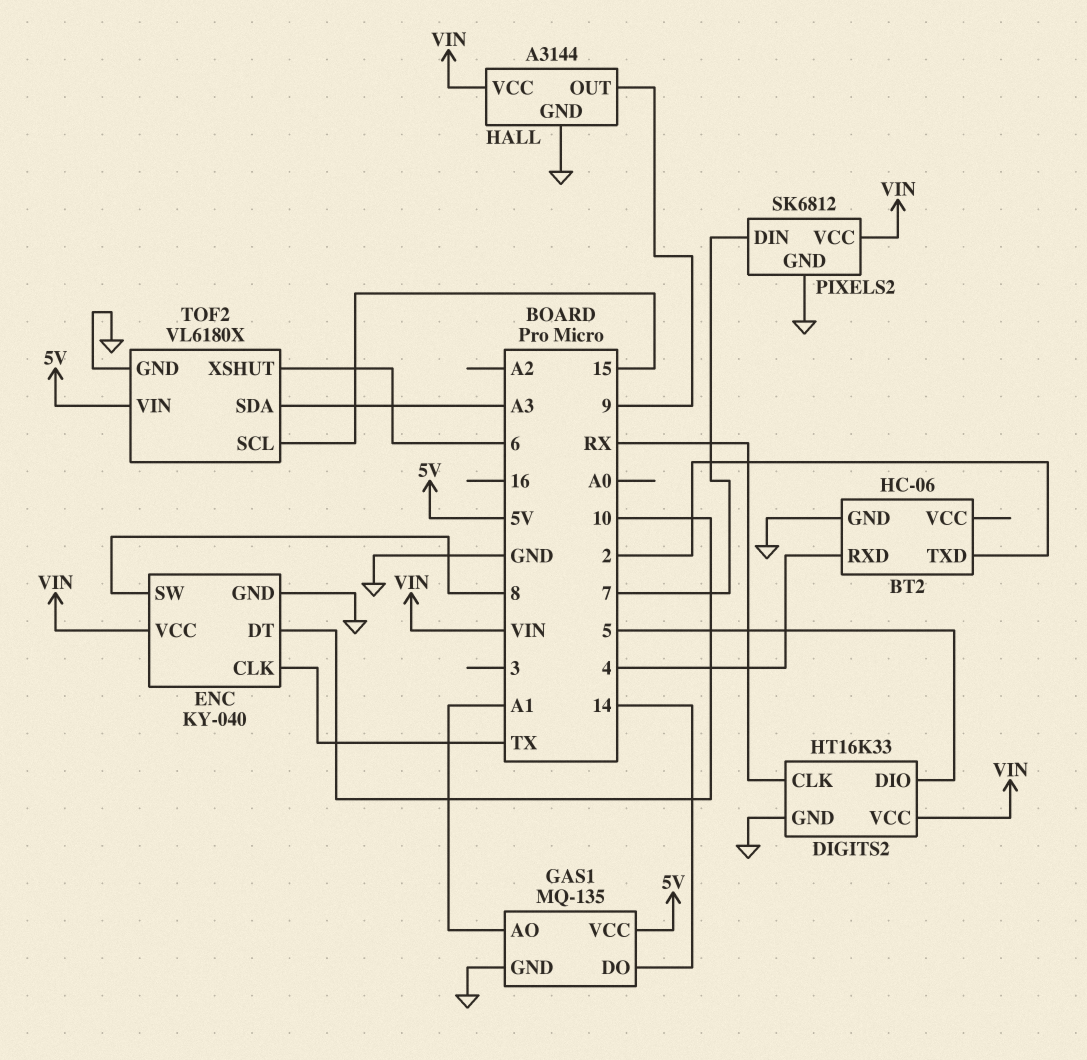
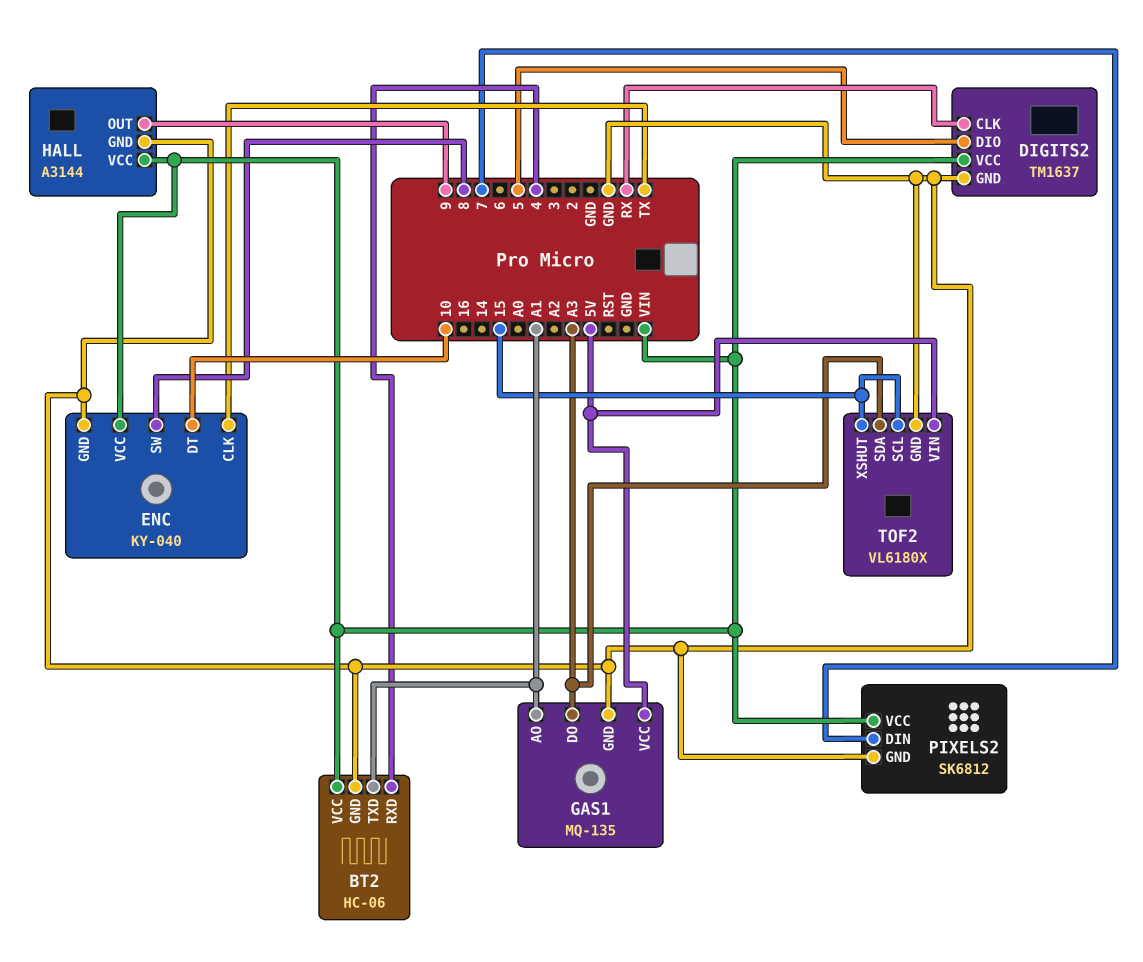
BT2 pin TXD: 2 -> A1
BT2 pin VCC: none -> VIN
DIGITS2: HT16K33 -> TM1637
GAS1 pin DO: 14 -> A3
TOF2 pin XSHUT: 6 -> 15

